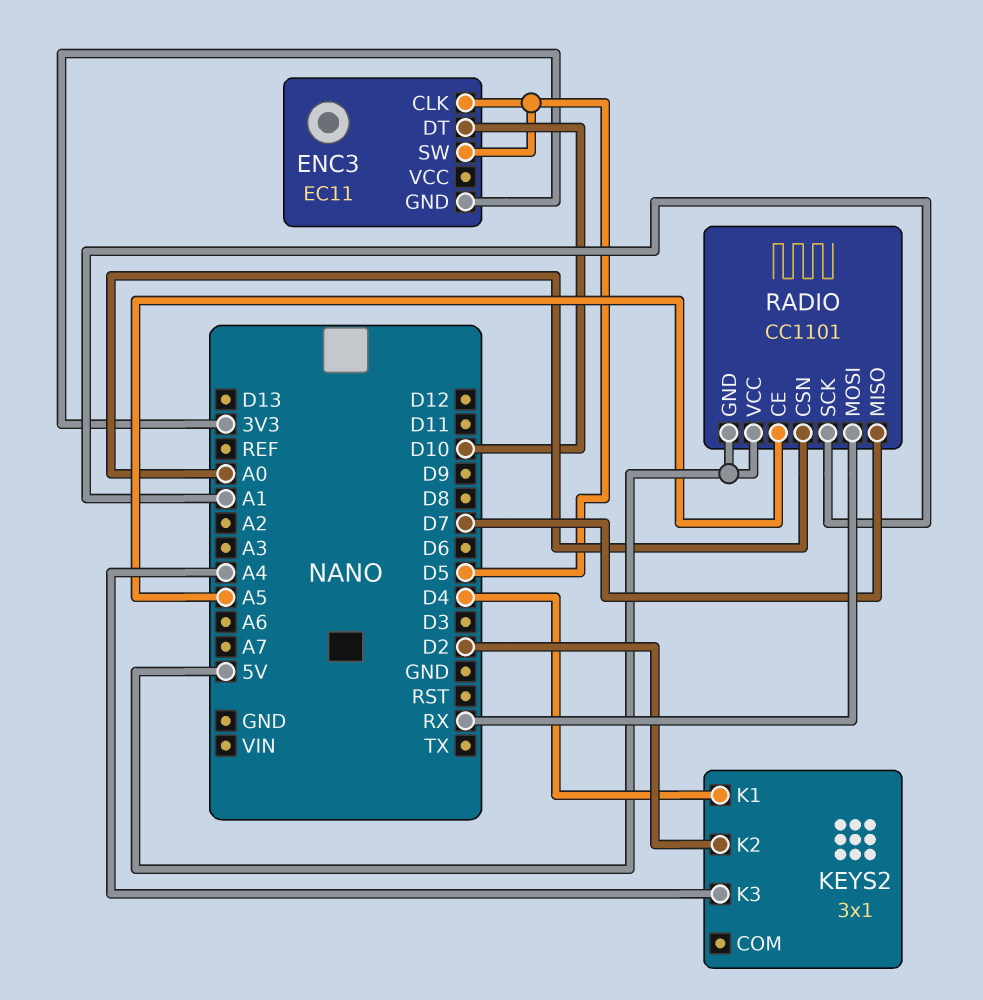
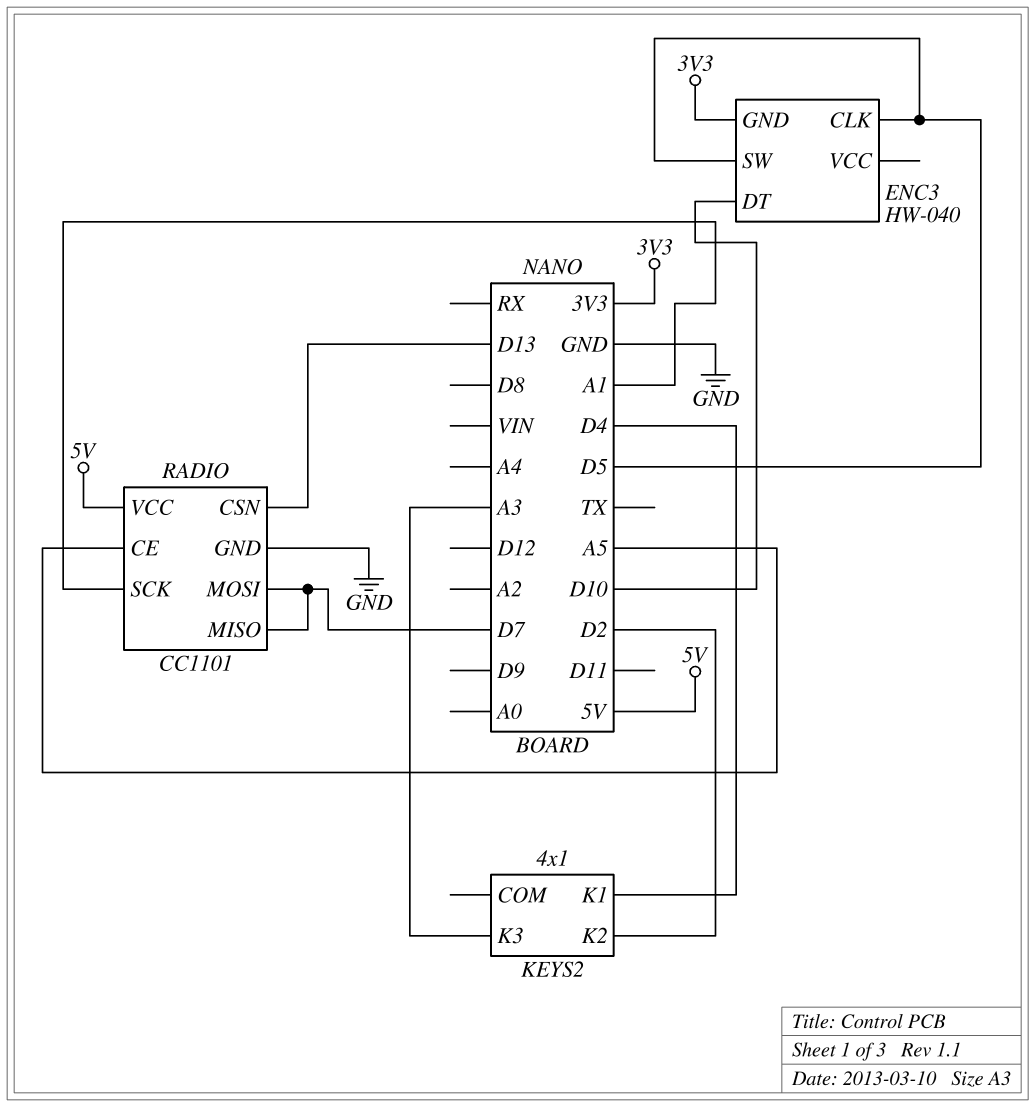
ENC3: EC11 -> HW-040
KEYS2: 3x1 -> 4x1
KEYS2 pin K3: A4 -> A3
RADIO pin CSN: A0 -> D13
RADIO pin GND: 5V -> GND
RADIO pin MOSI: RX -> D7

